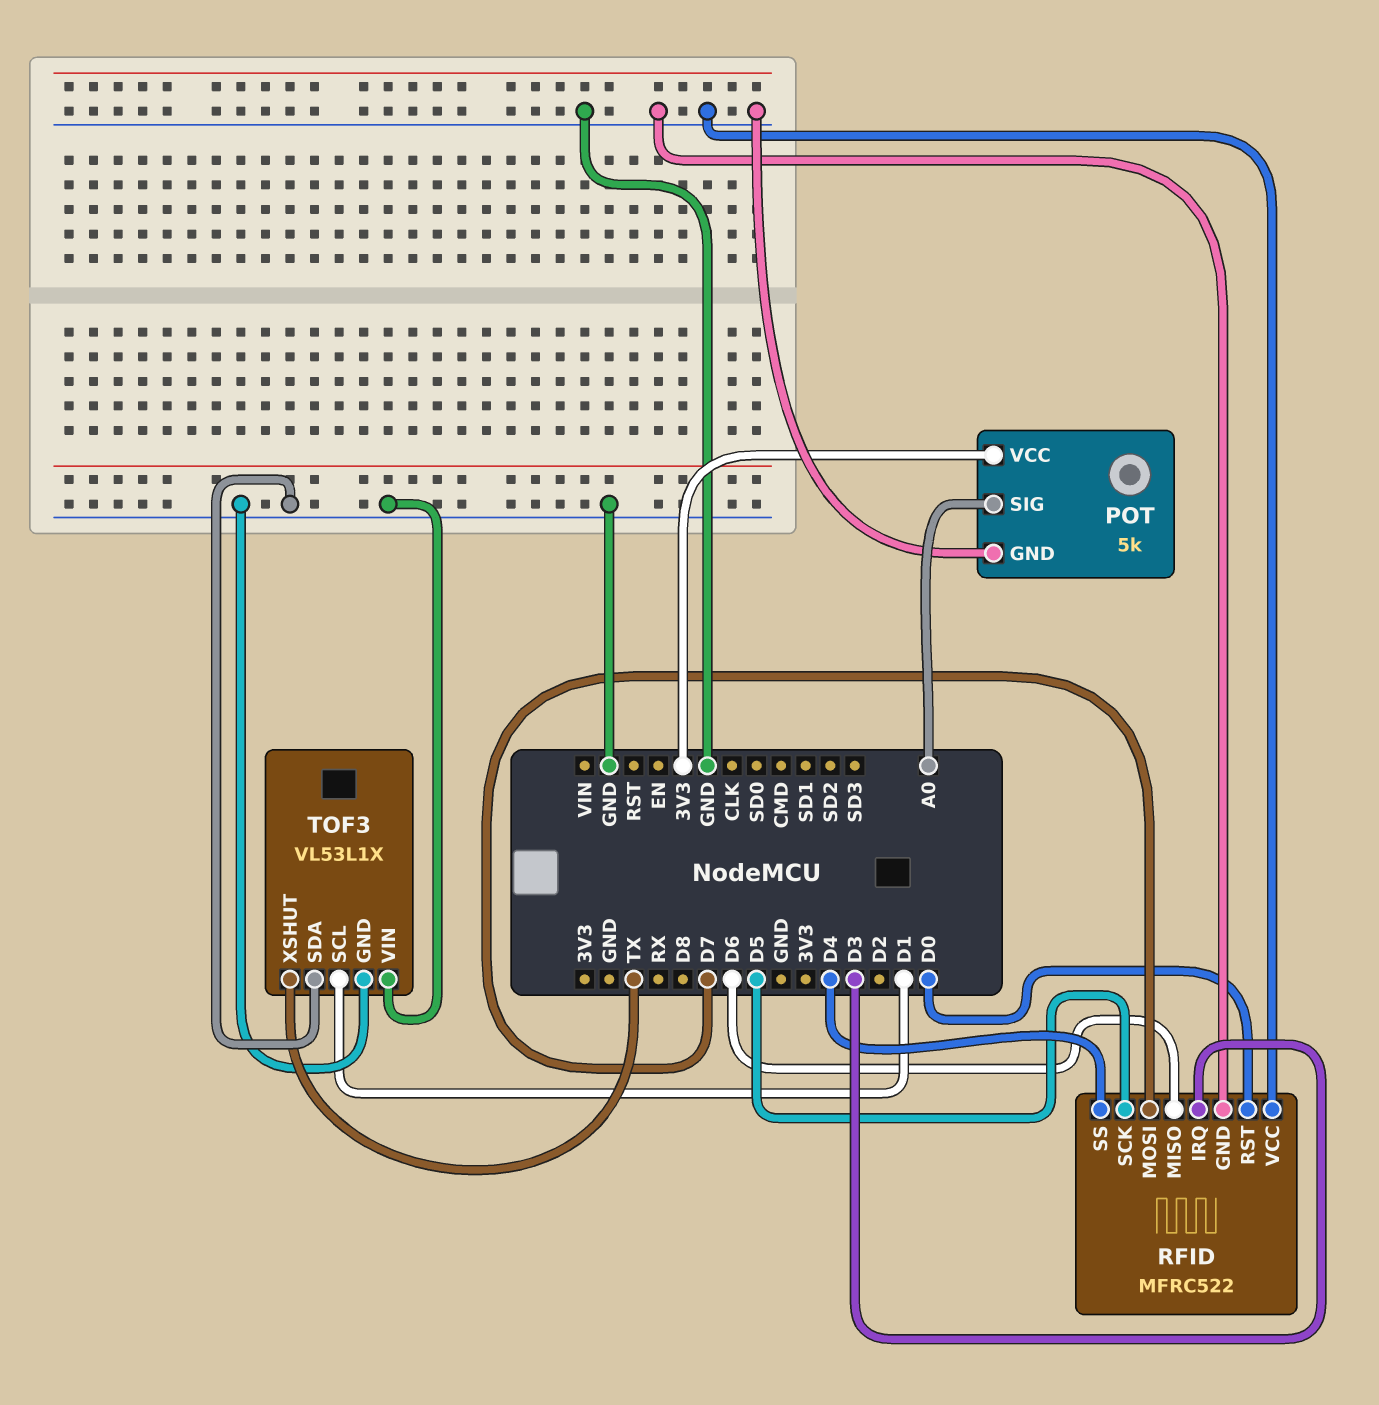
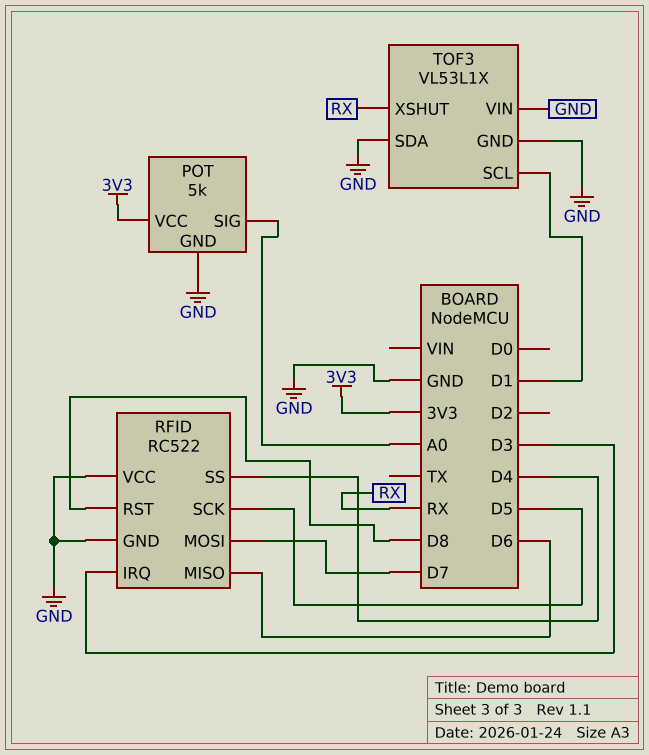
RFID: MFRC522 -> RC522
RFID pin RST: D0 -> D8
TOF3 pin XSHUT: TX -> RX

